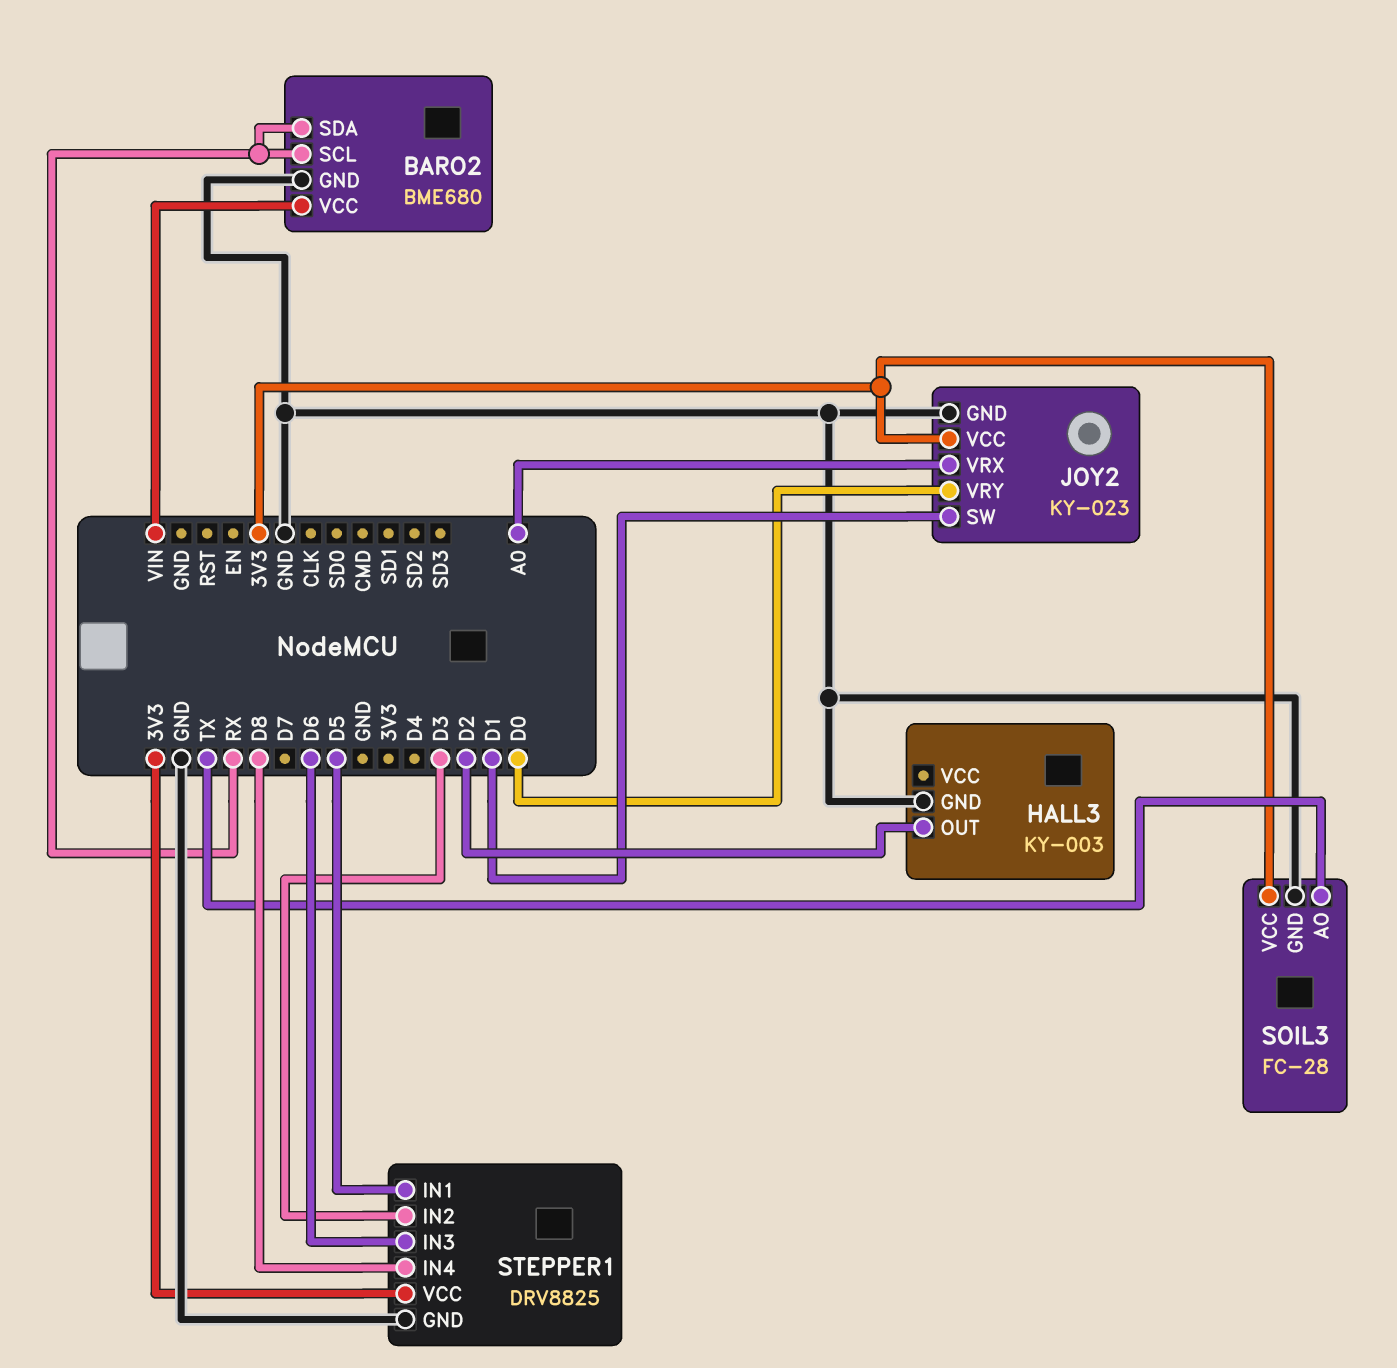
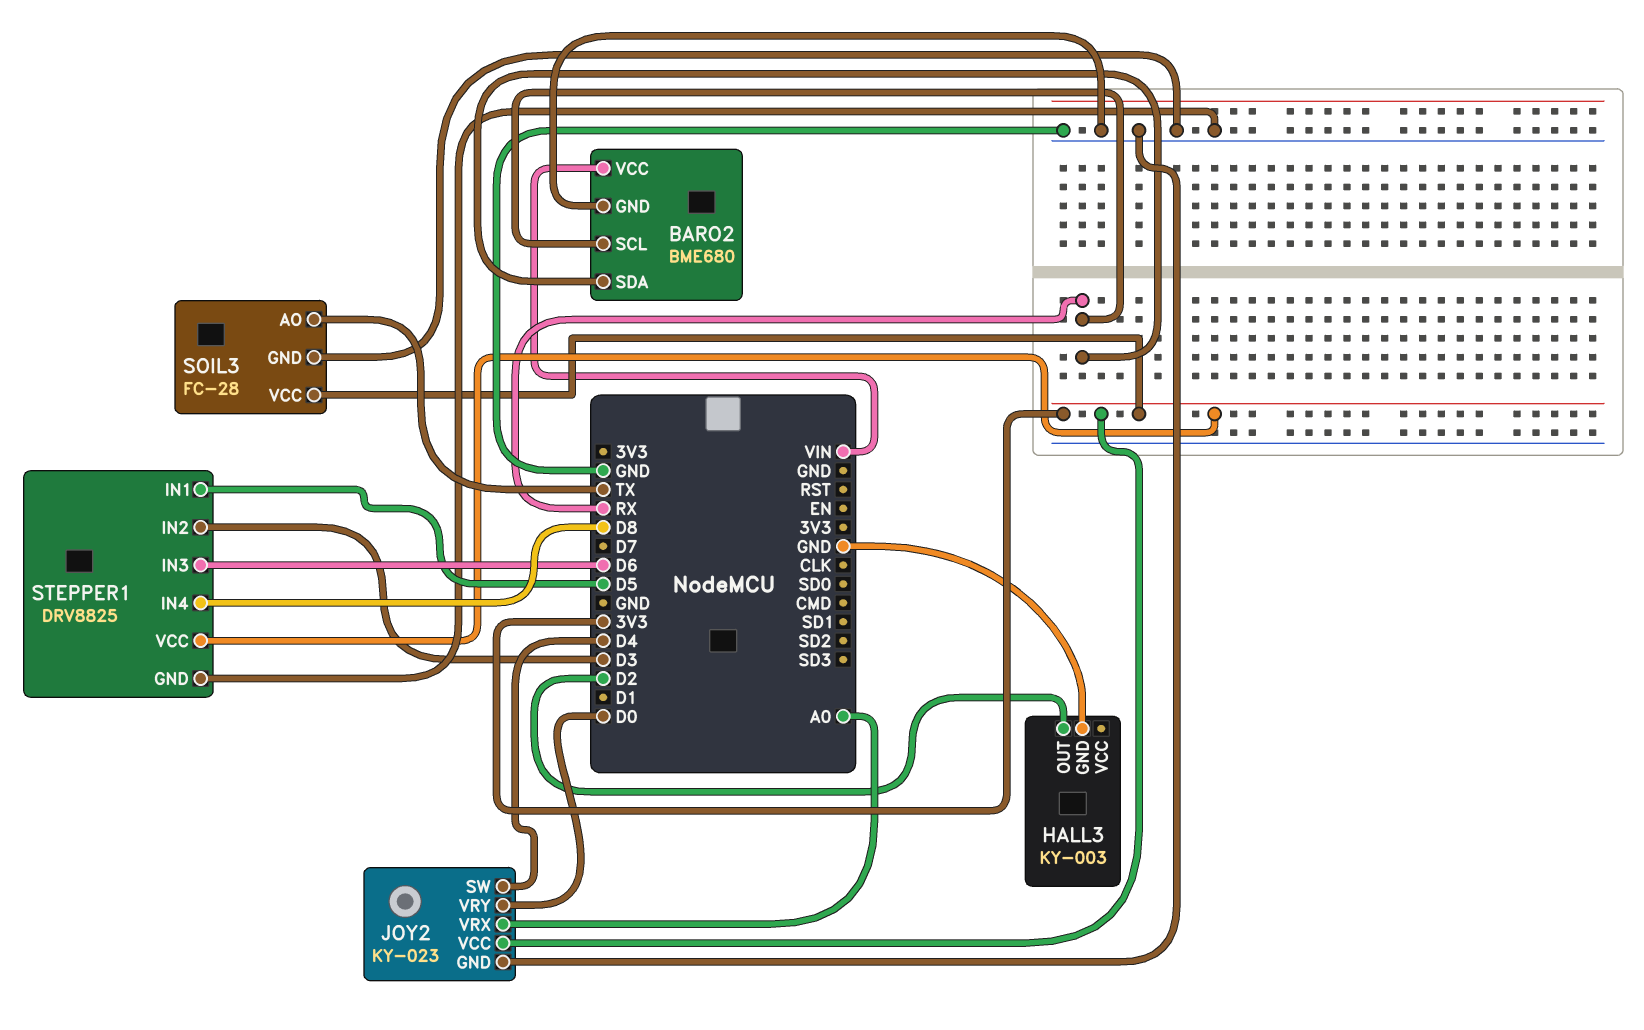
JOY2 pin SW: D1 -> D4

